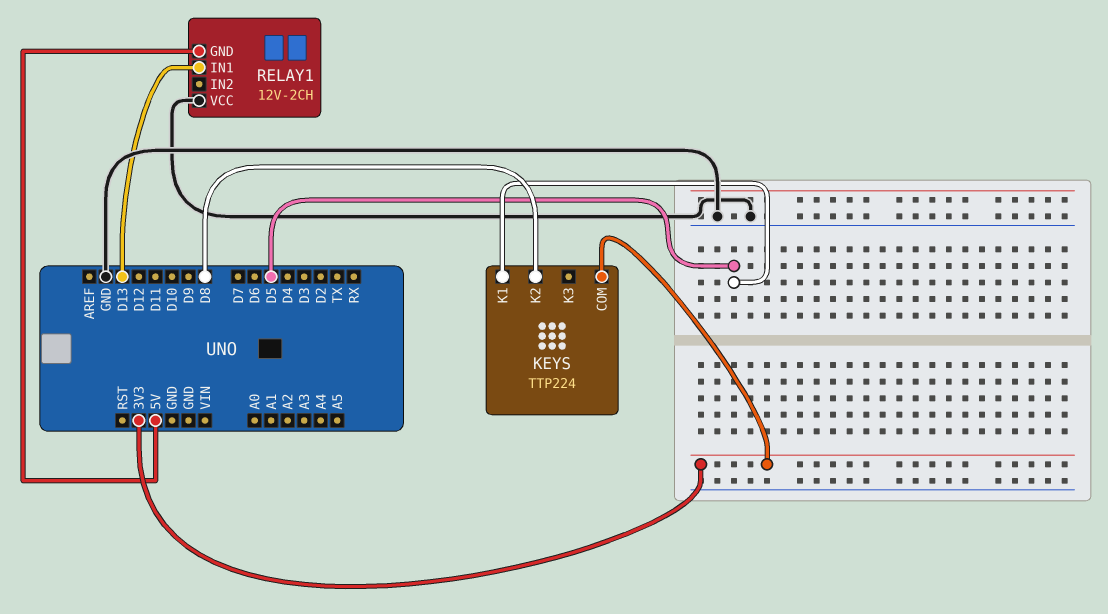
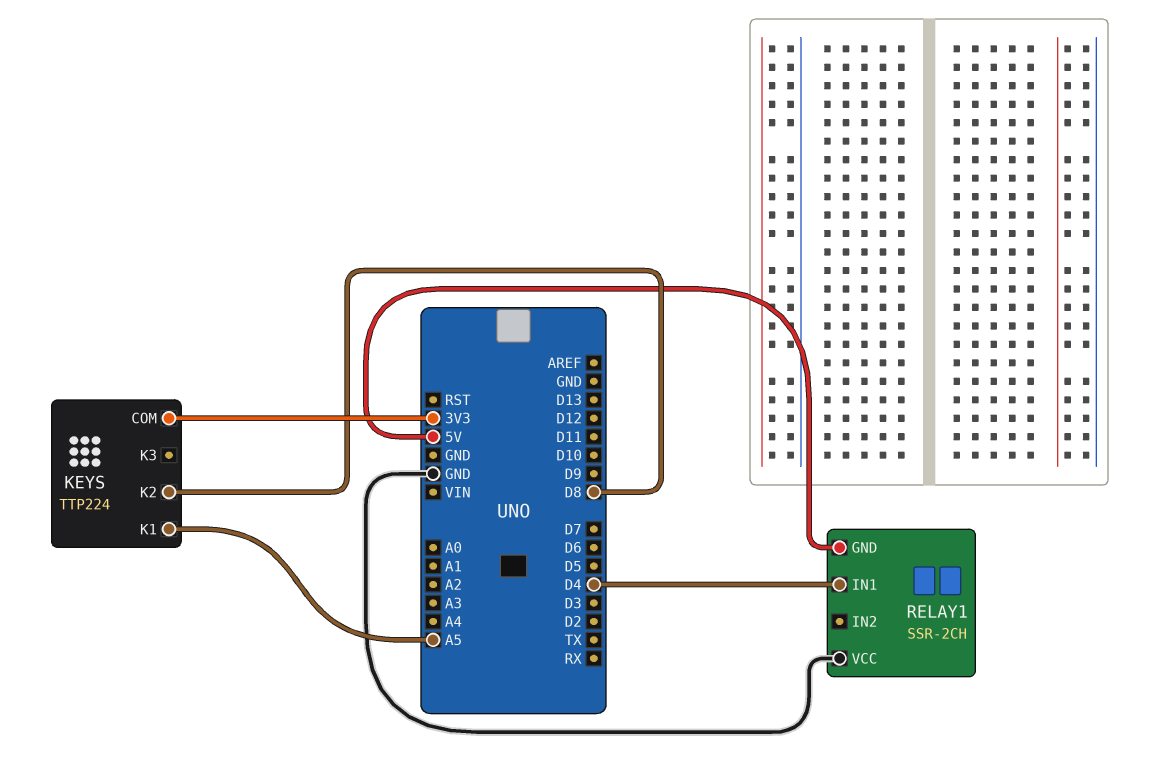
KEYS pin K1: D5 -> A5
RELAY1: 12V-2CH -> SSR-2CH
RELAY1 pin IN1: D13 -> D4

